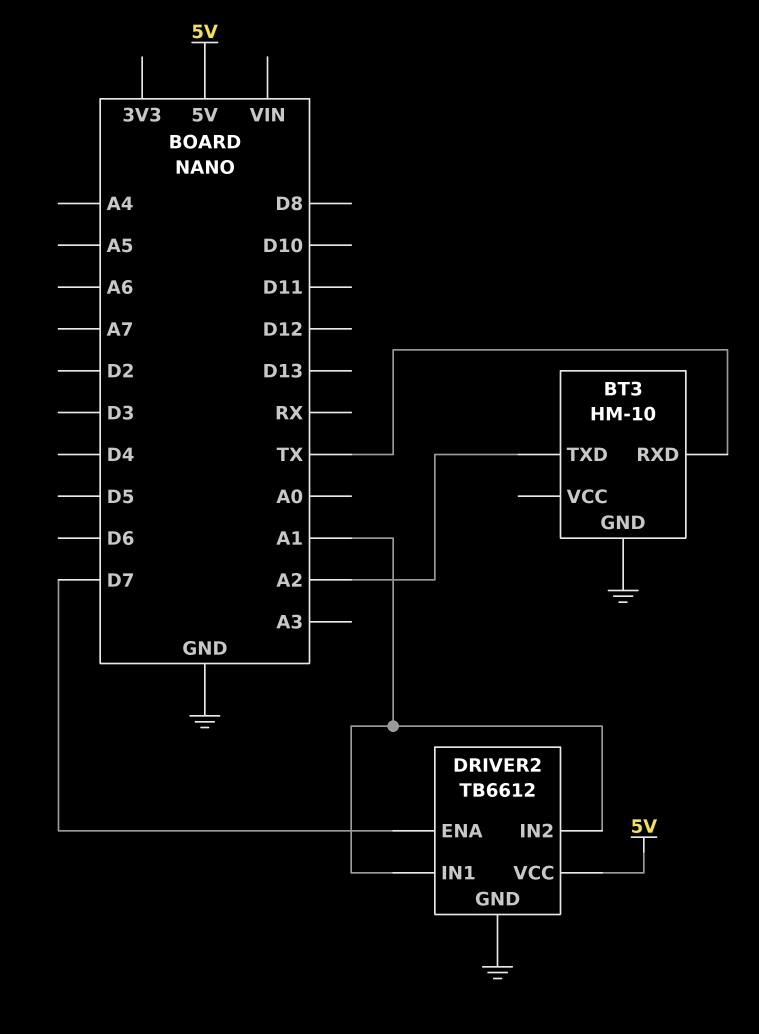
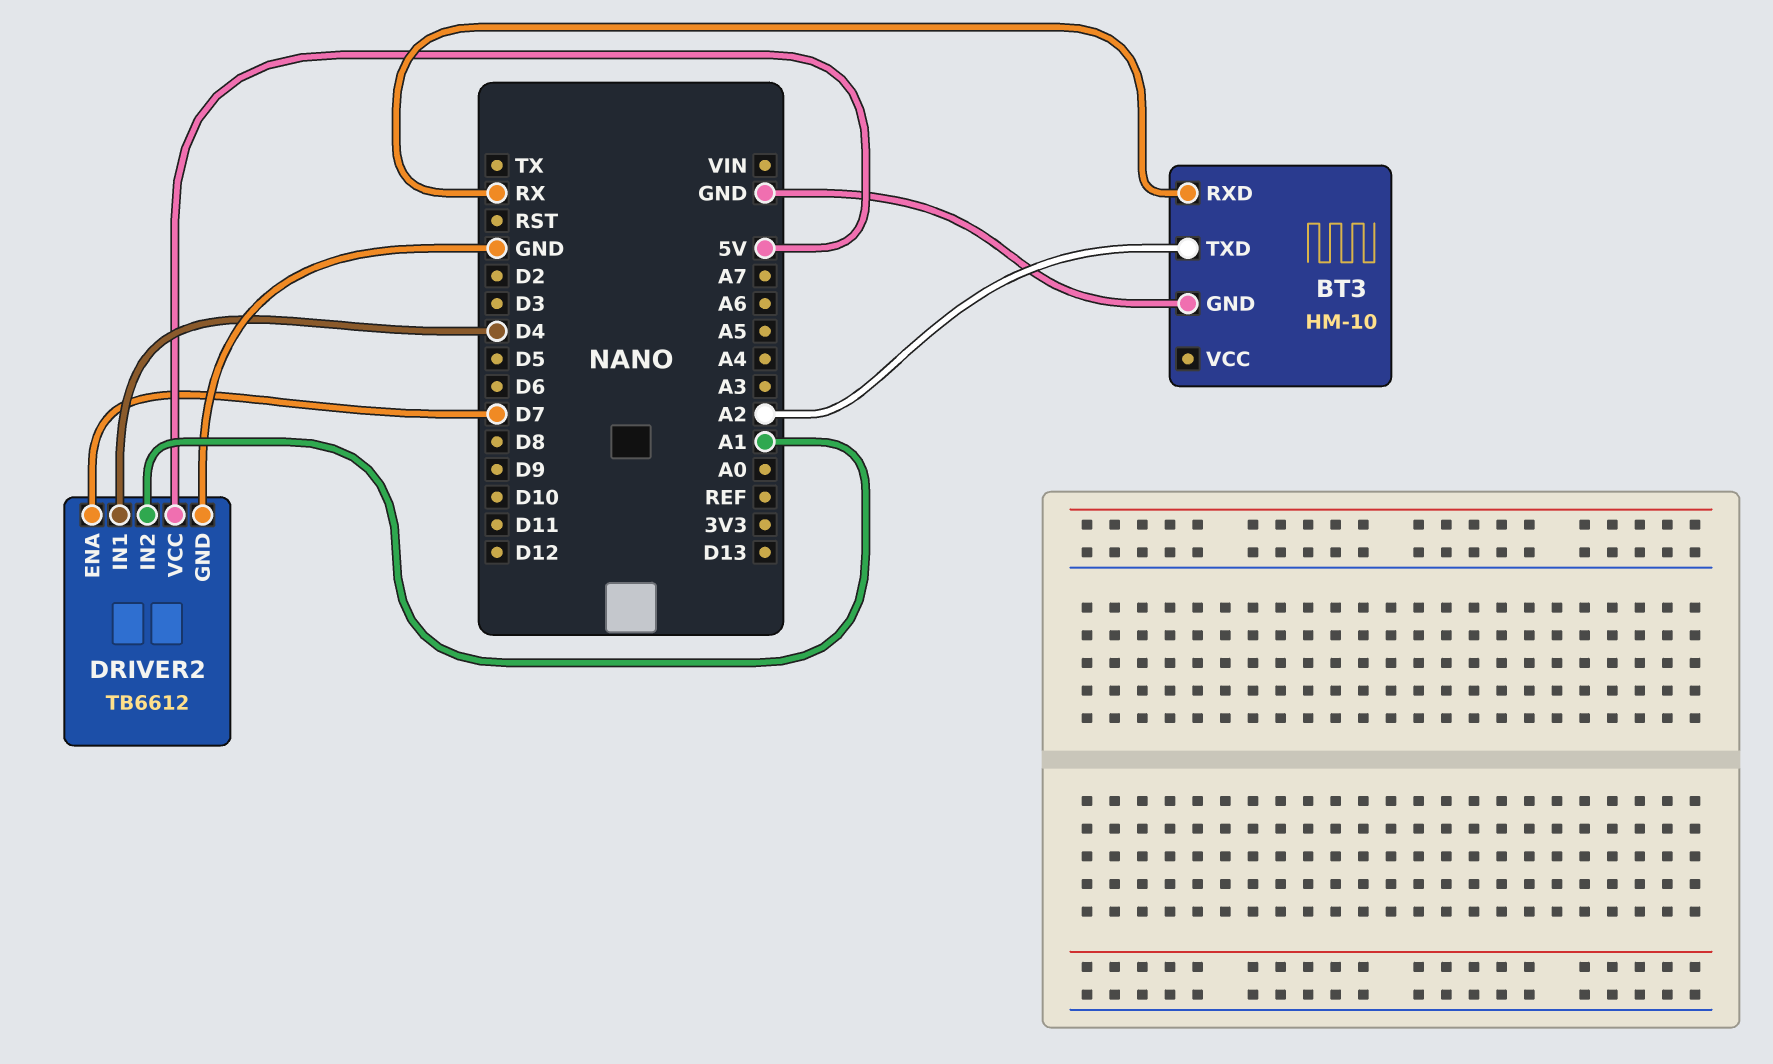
BT3 pin RXD: TX -> RX
DRIVER2 pin IN1: A1 -> D4

